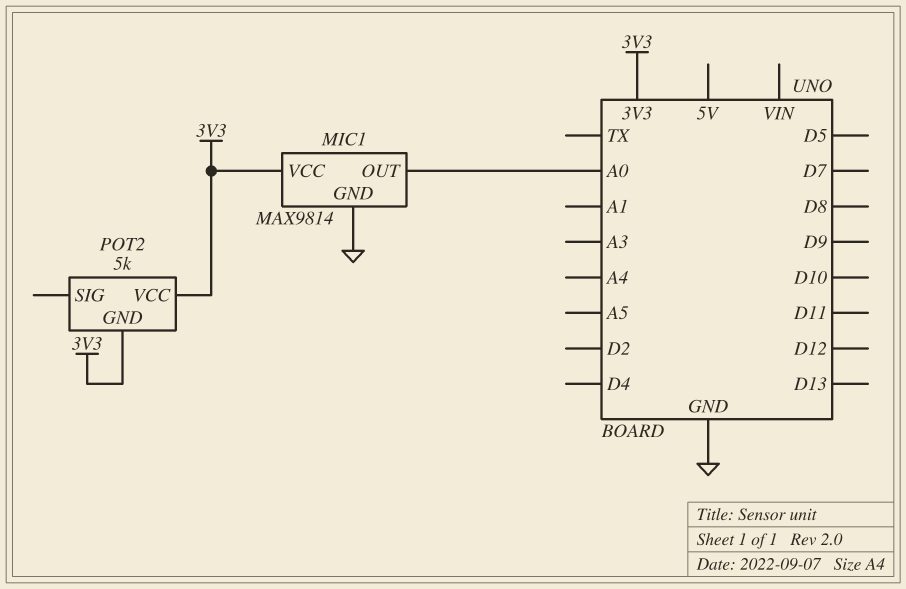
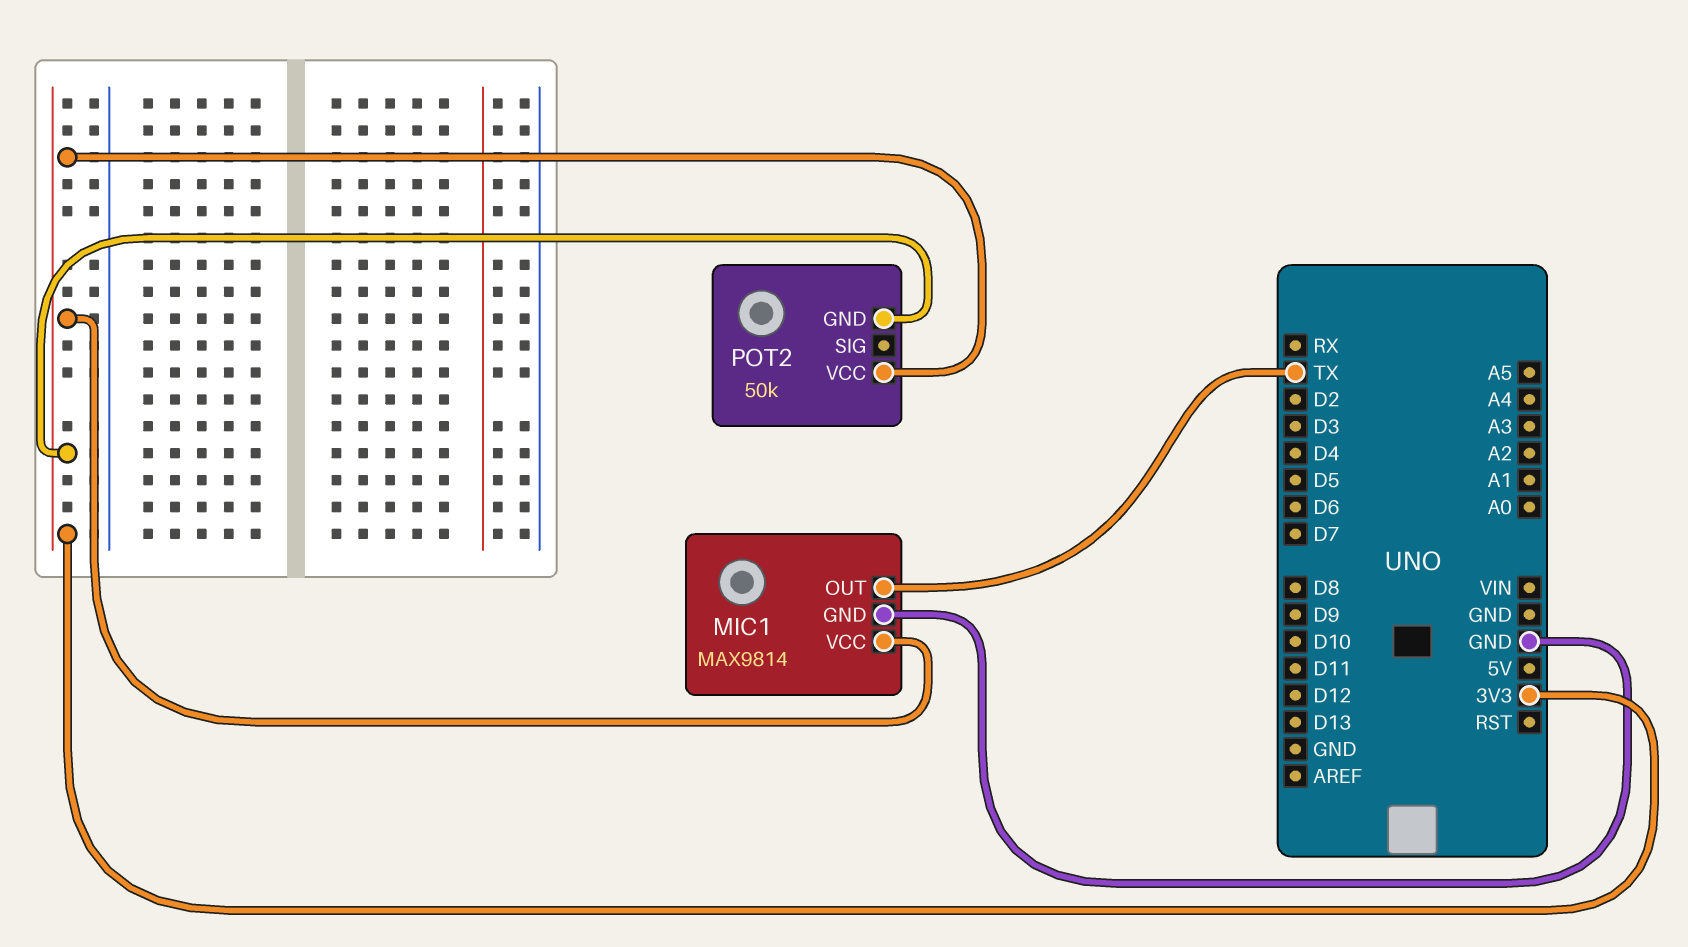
MIC1 pin OUT: A0 -> TX
POT2: 5k -> 50k

